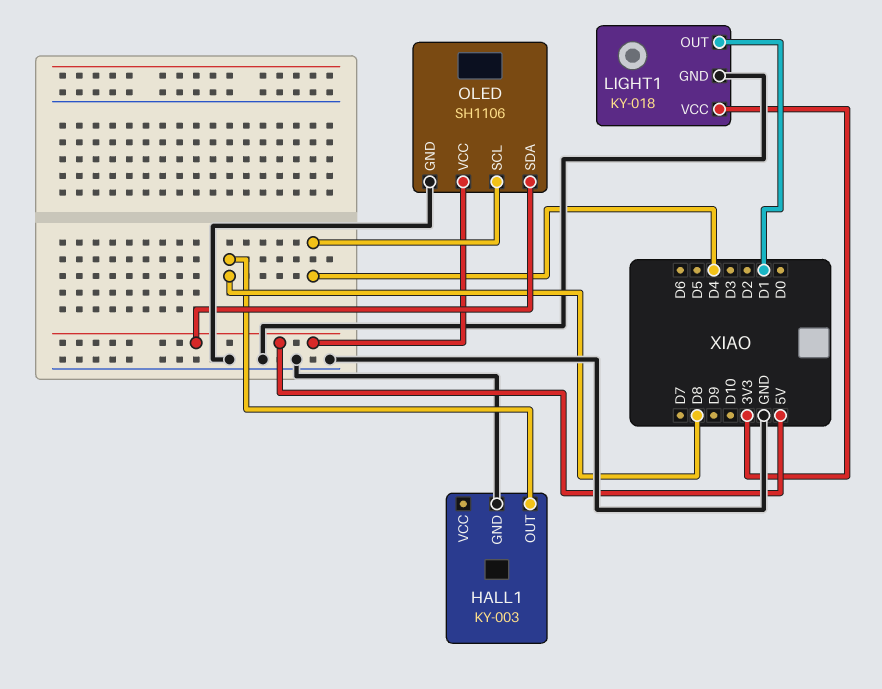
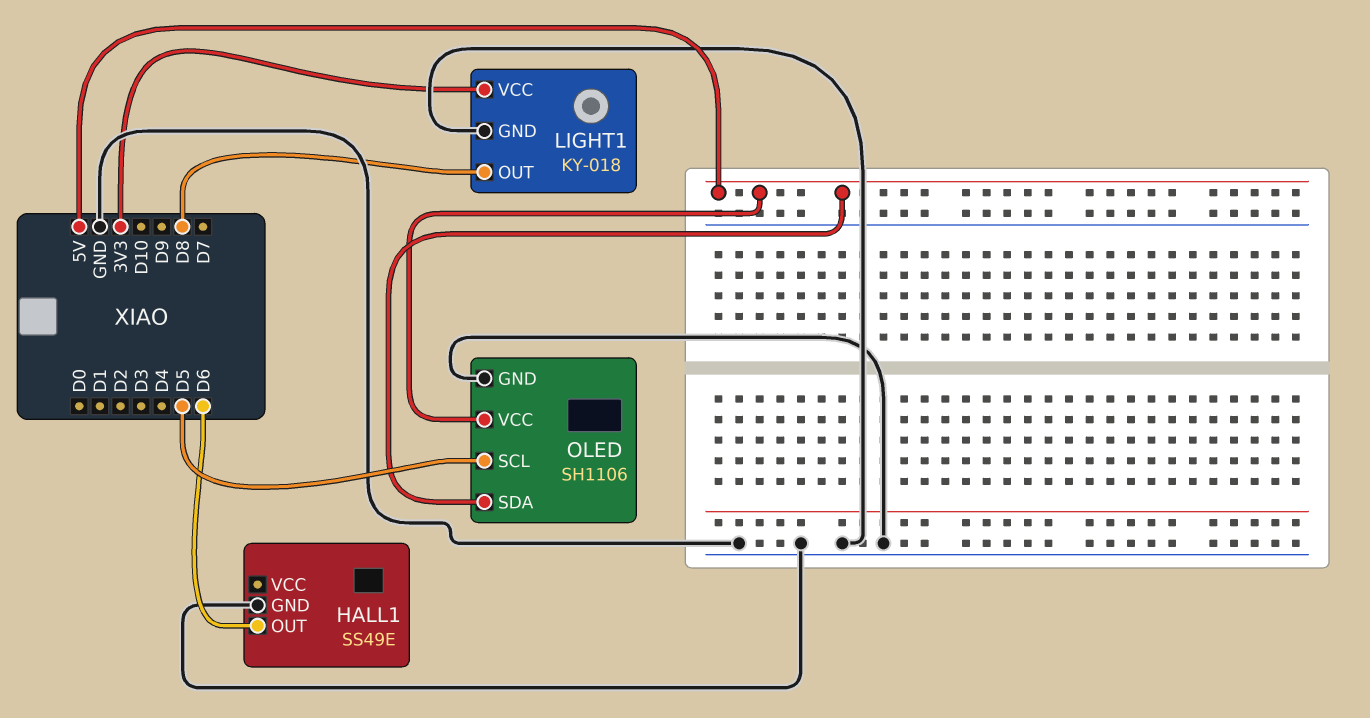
HALL1: KY-003 -> SS49E
HALL1 pin OUT: D8 -> D6
LIGHT1 pin OUT: D1 -> D8
OLED pin SCL: D4 -> D5

